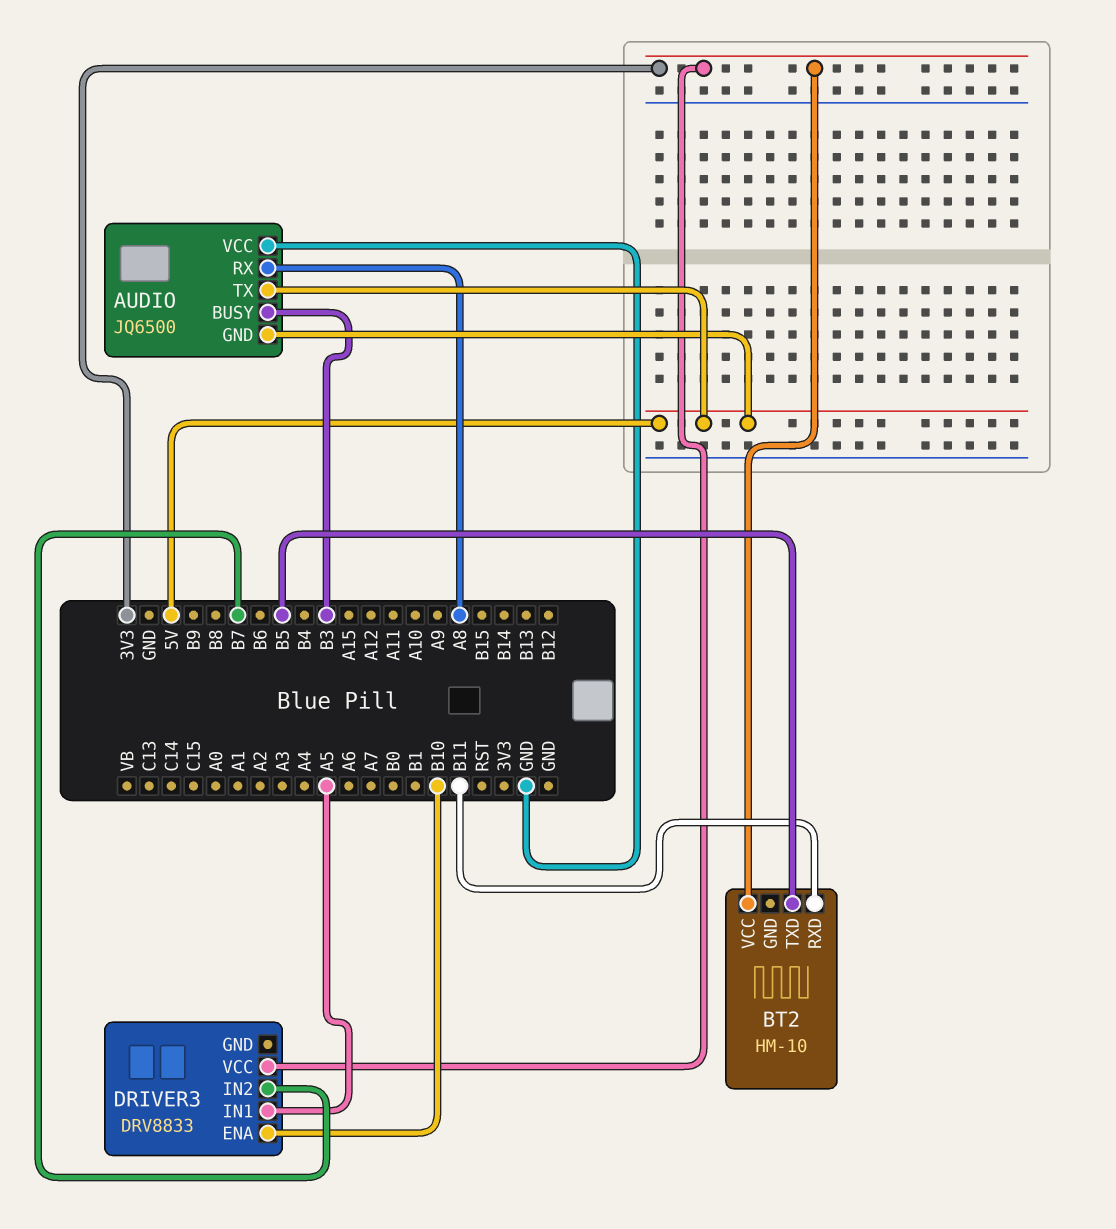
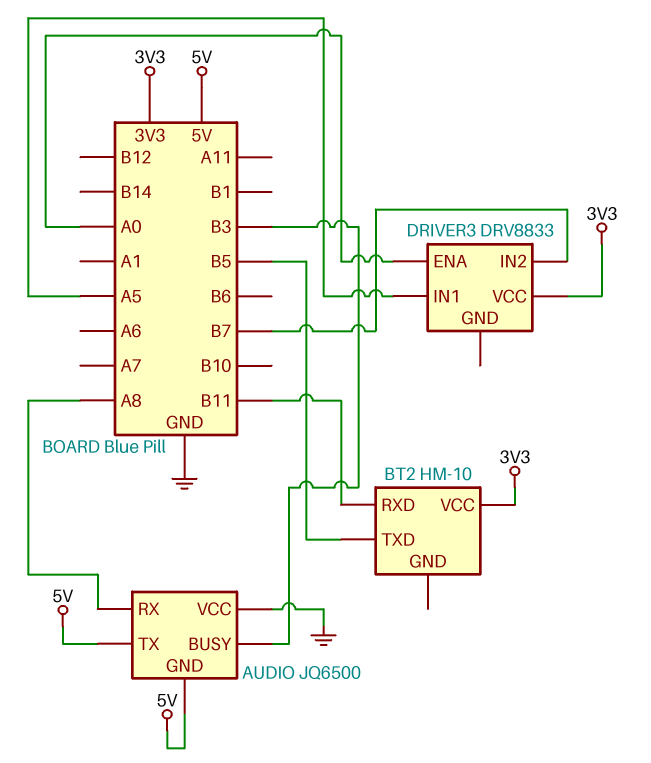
DRIVER3 pin ENA: B10 -> A0

